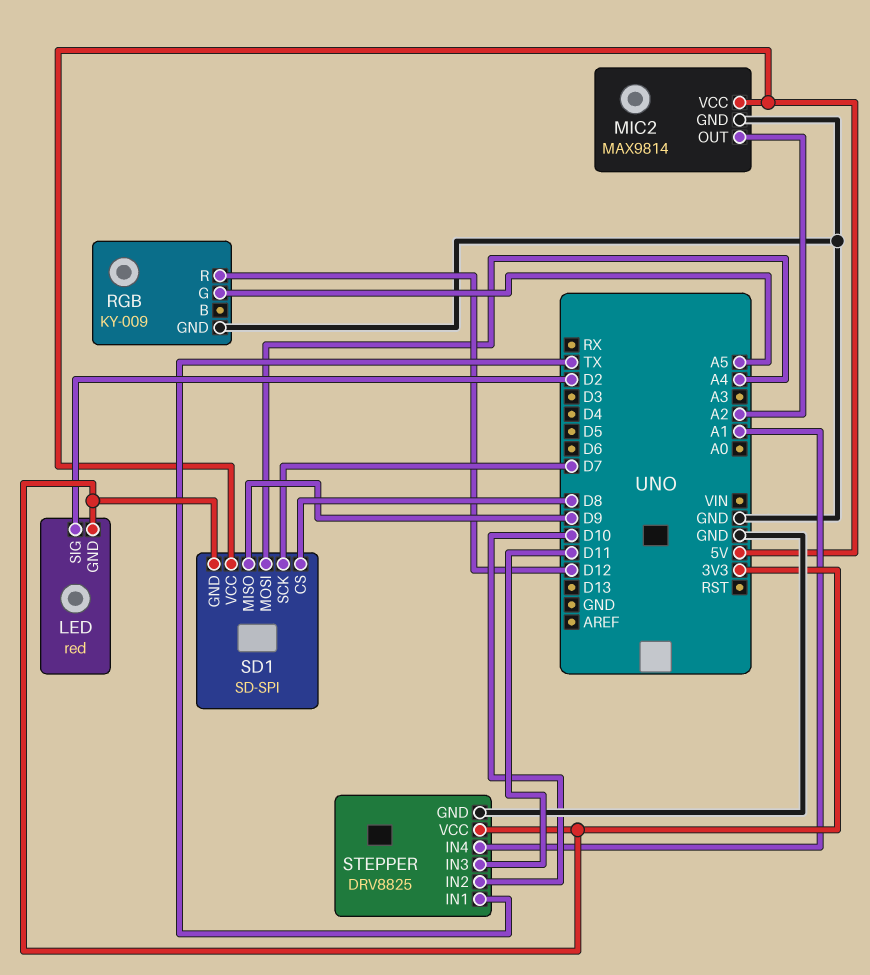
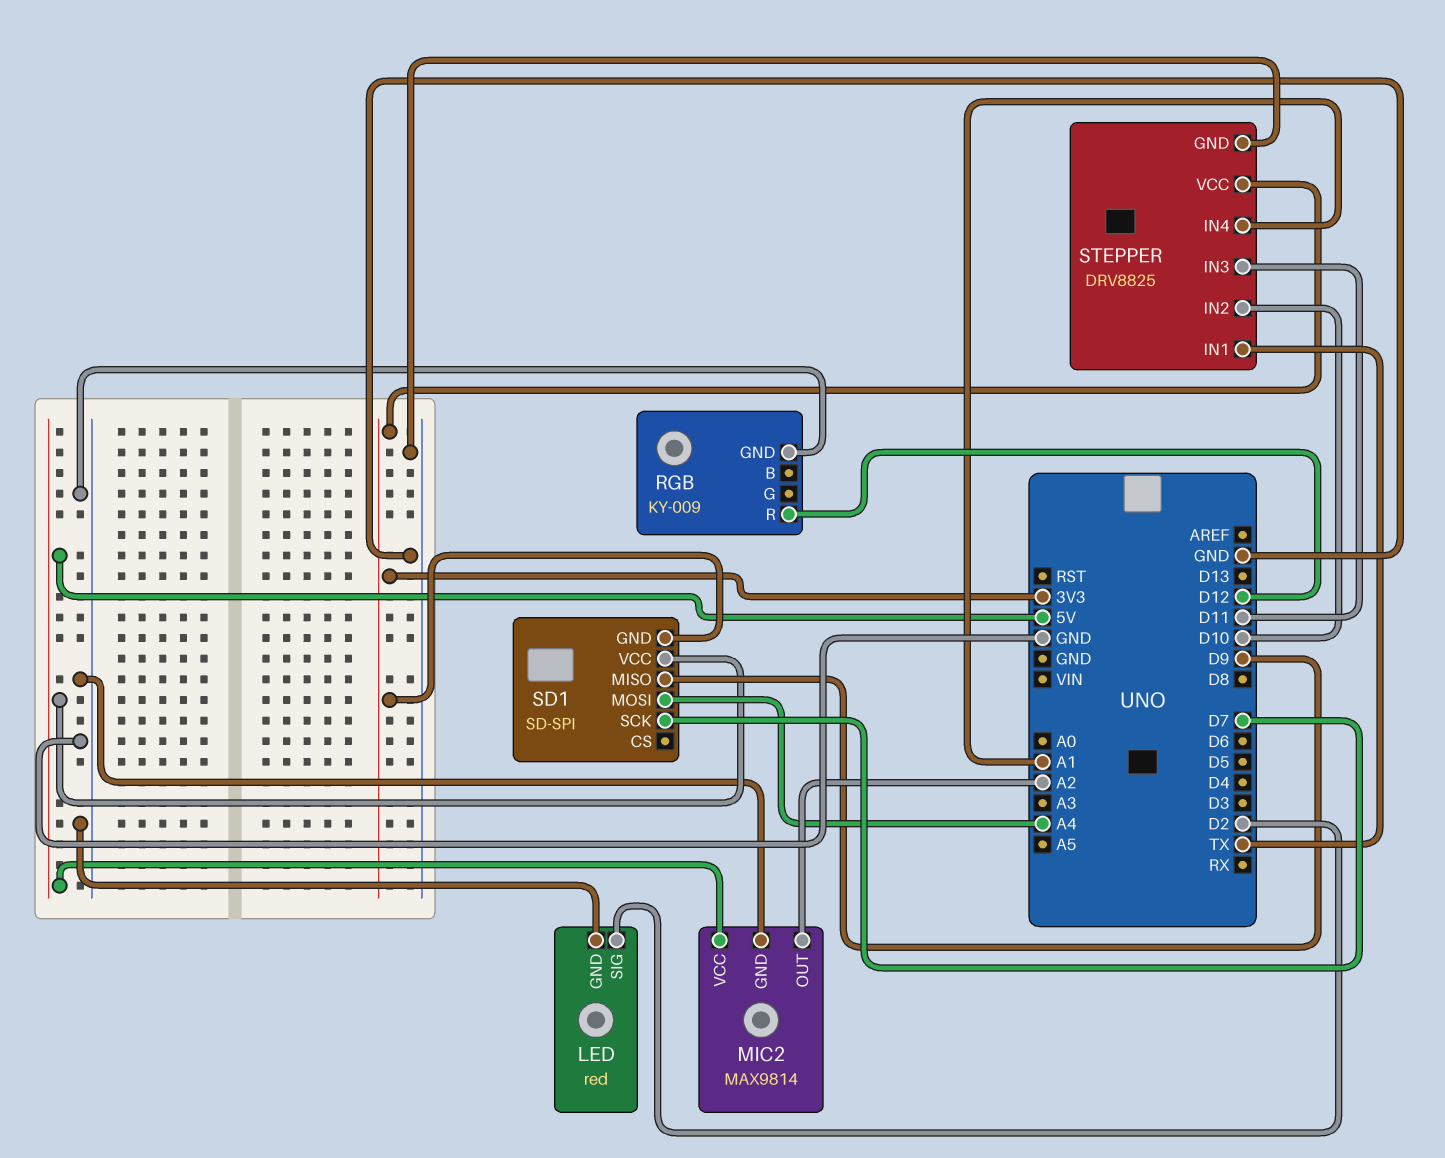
LED pin GND: 3V3 -> GND
RGB pin G: A5 -> none
SD1 pin CS: D8 -> none

